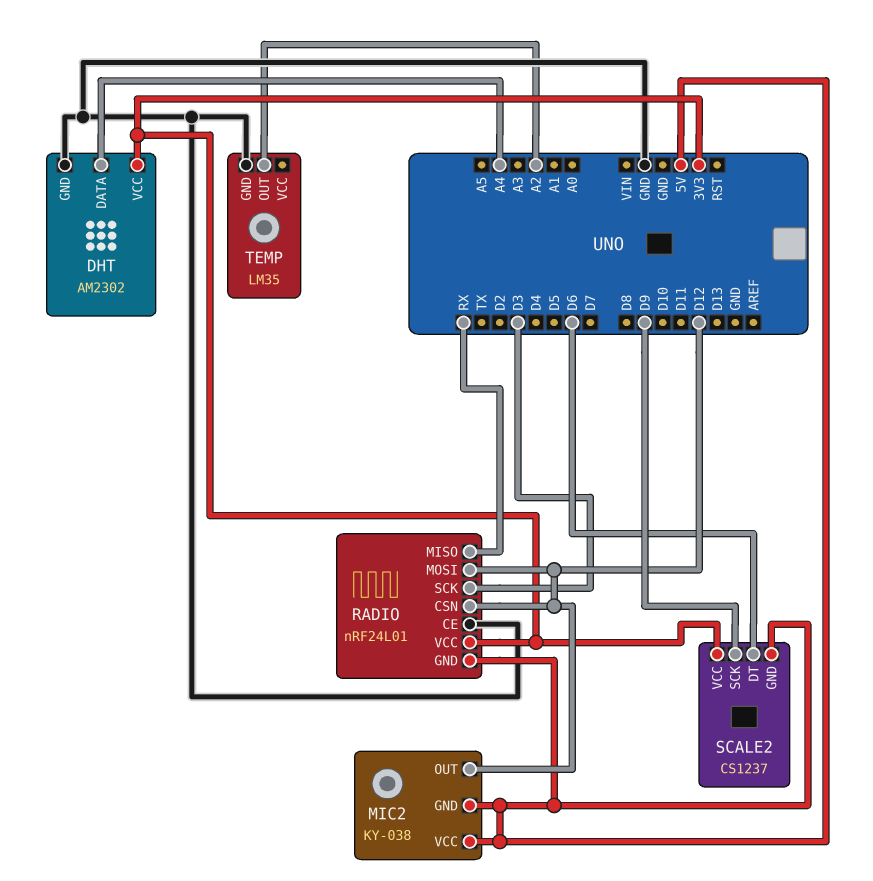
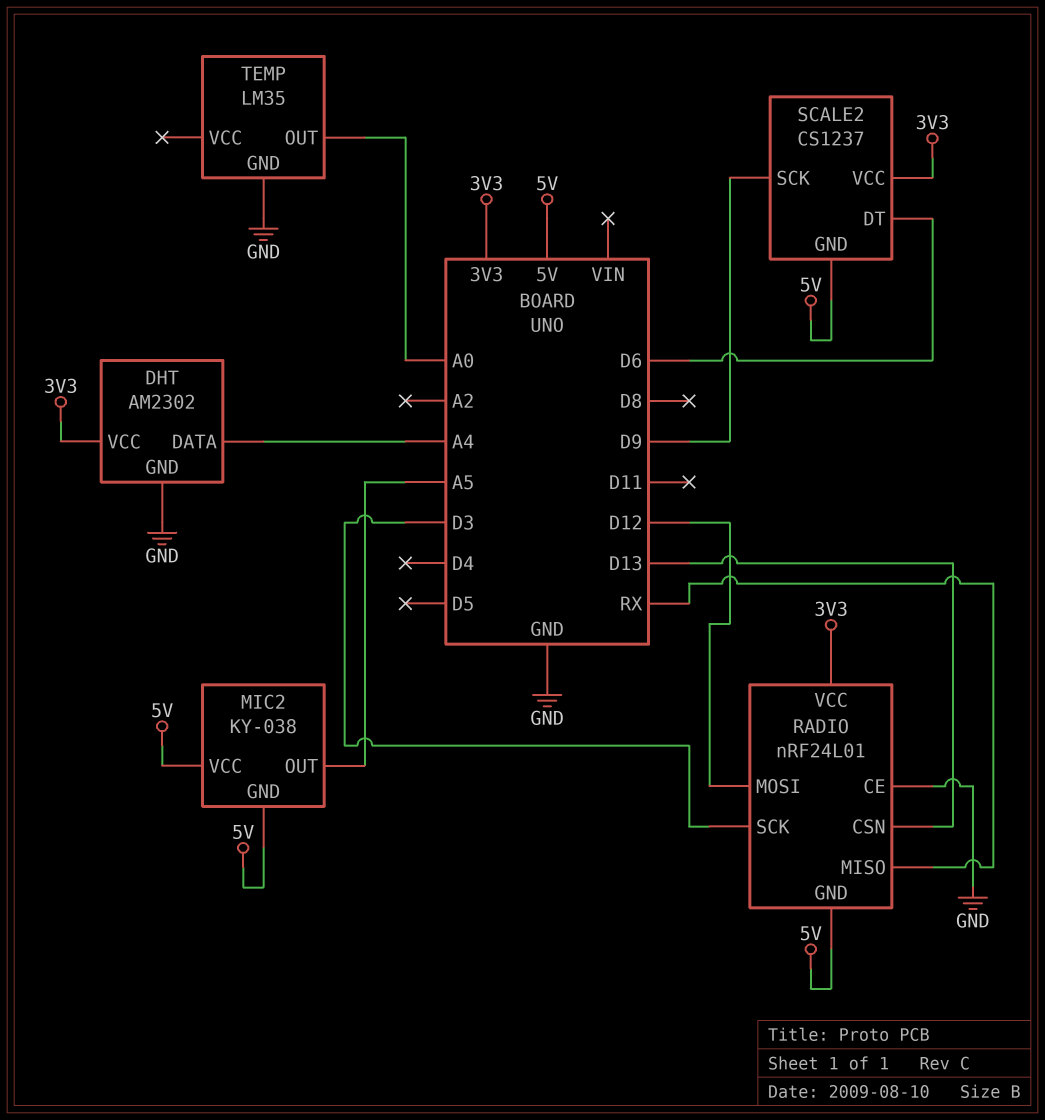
MIC2 pin OUT: D12 -> A5
RADIO pin CSN: D12 -> D13
TEMP pin OUT: A2 -> A0

